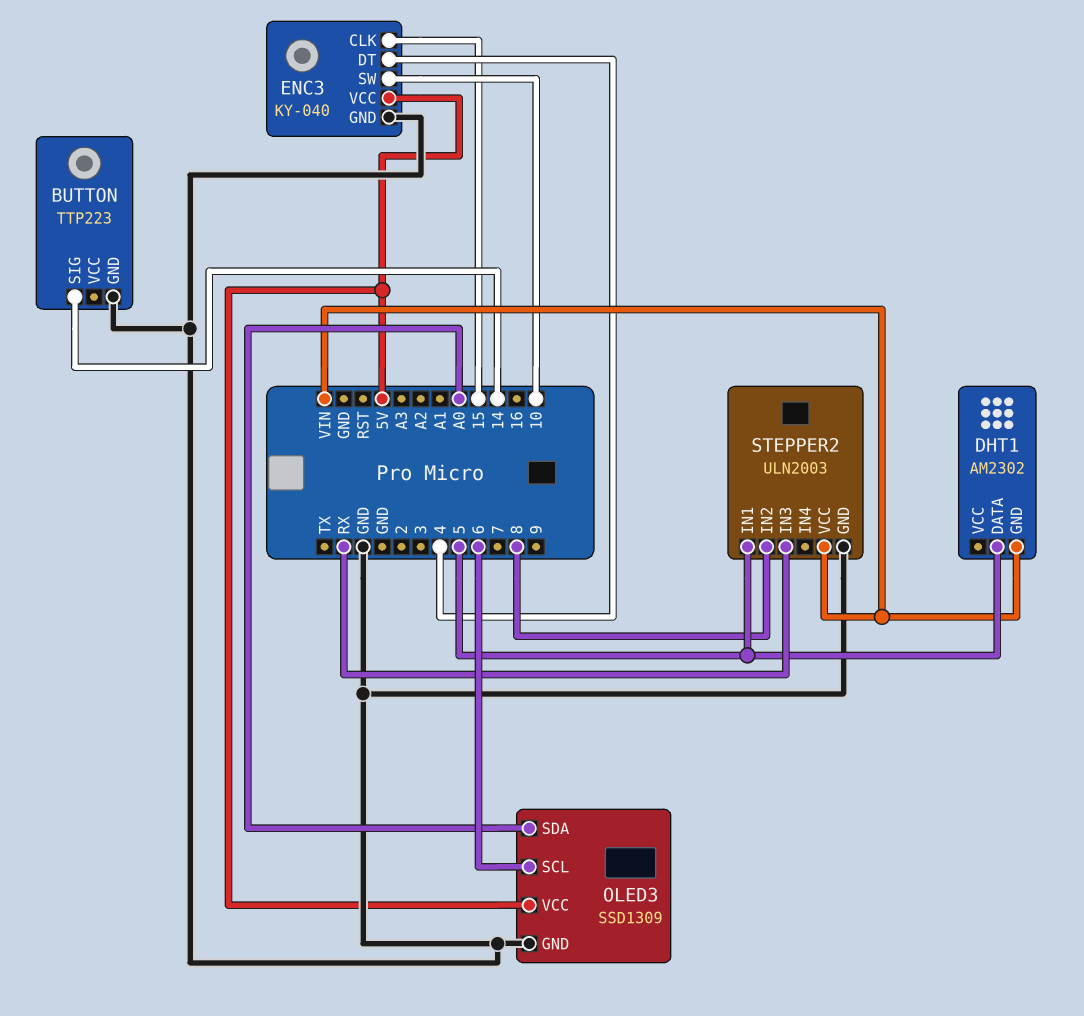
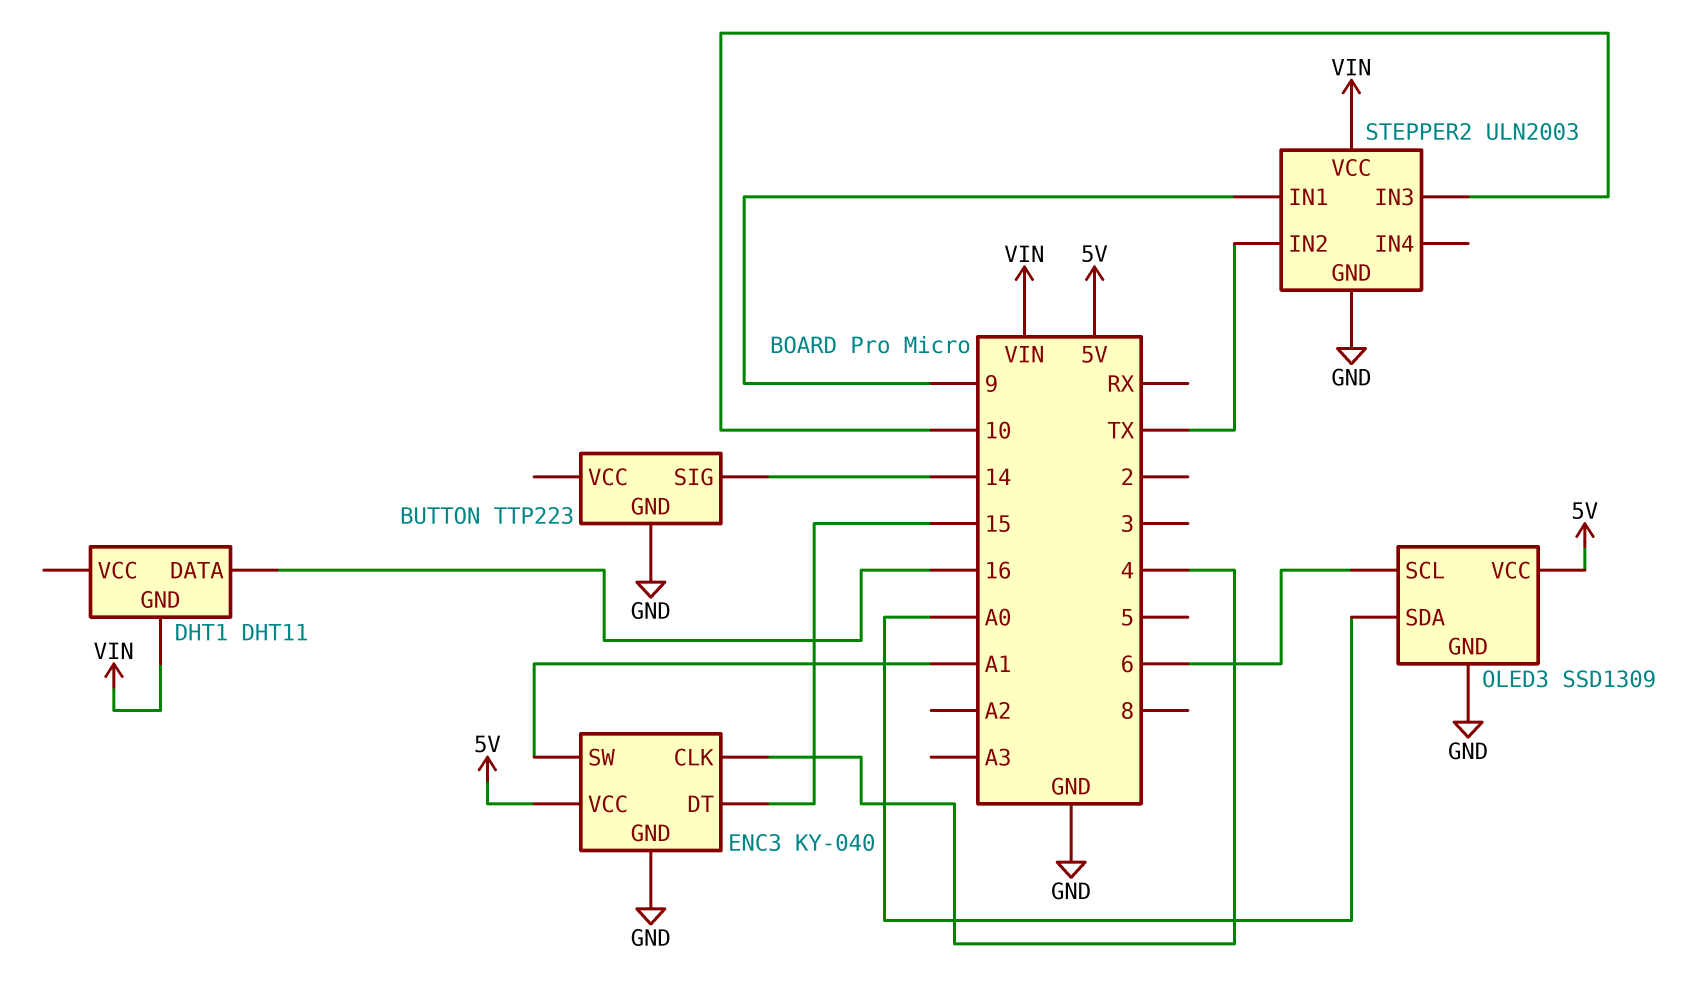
DHT1: AM2302 -> DHT11
DHT1 pin DATA: 5 -> 16
ENC3 pin CLK: 15 -> 4
ENC3 pin DT: 4 -> 15
ENC3 pin SW: 10 -> A1
STEPPER2 pin IN1: 5 -> 9
STEPPER2 pin IN2: 8 -> TX
STEPPER2 pin IN3: RX -> 10

